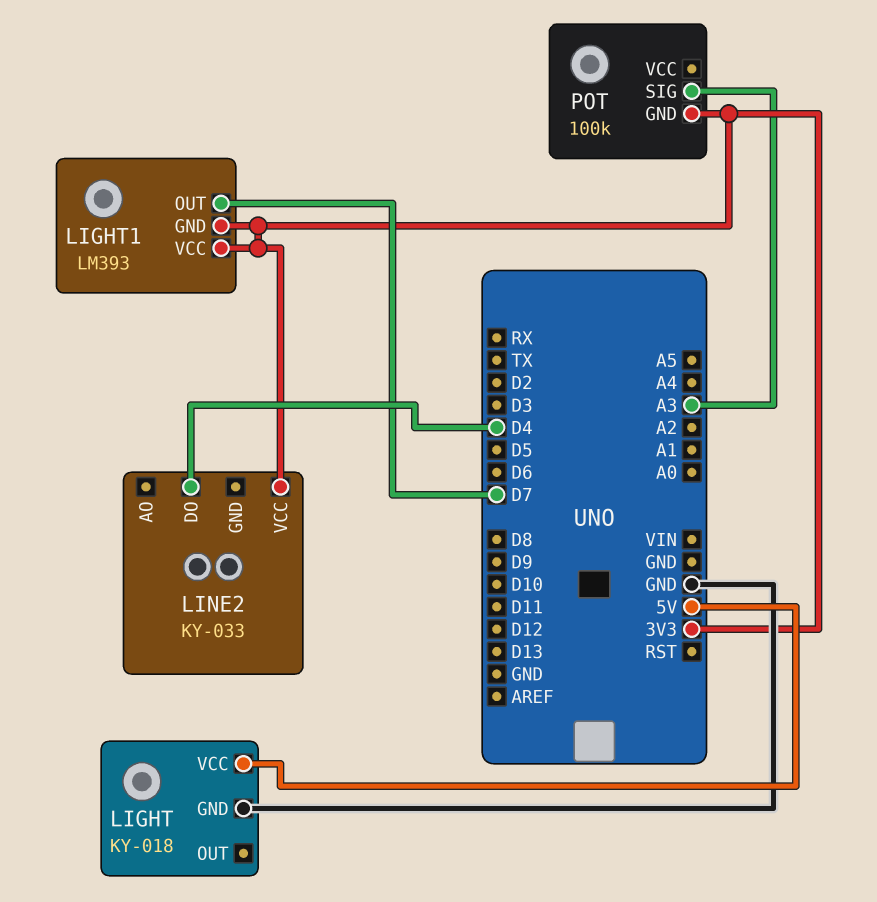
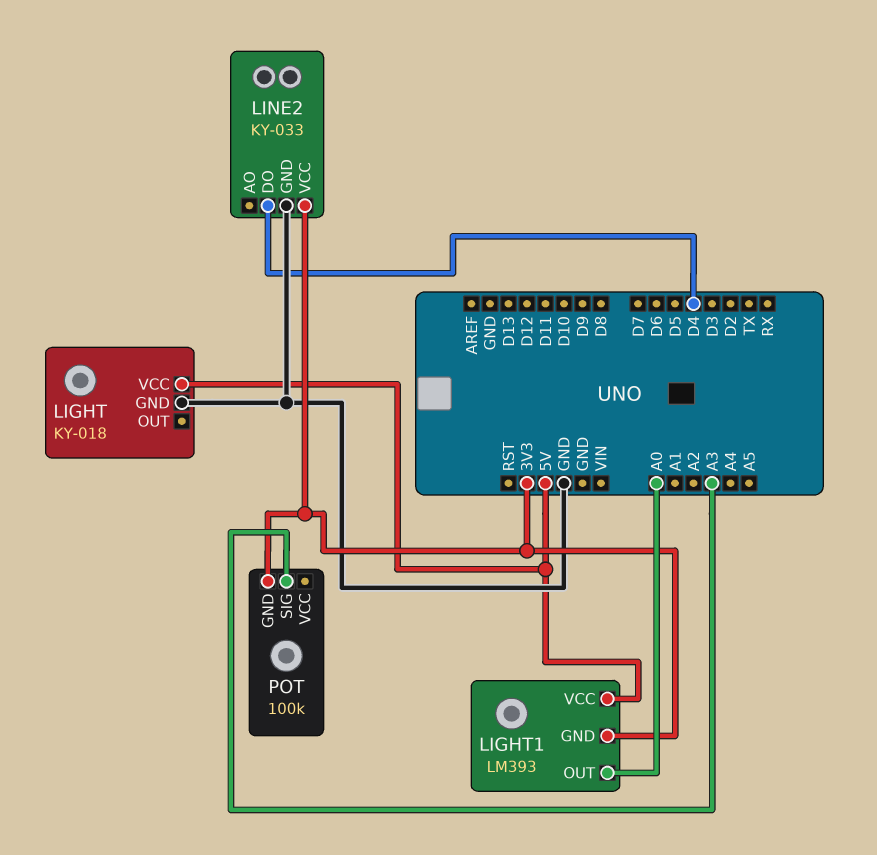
LIGHT1 pin OUT: D7 -> A0
LIGHT1 pin VCC: 3V3 -> 5V
LINE2 pin GND: none -> GND

